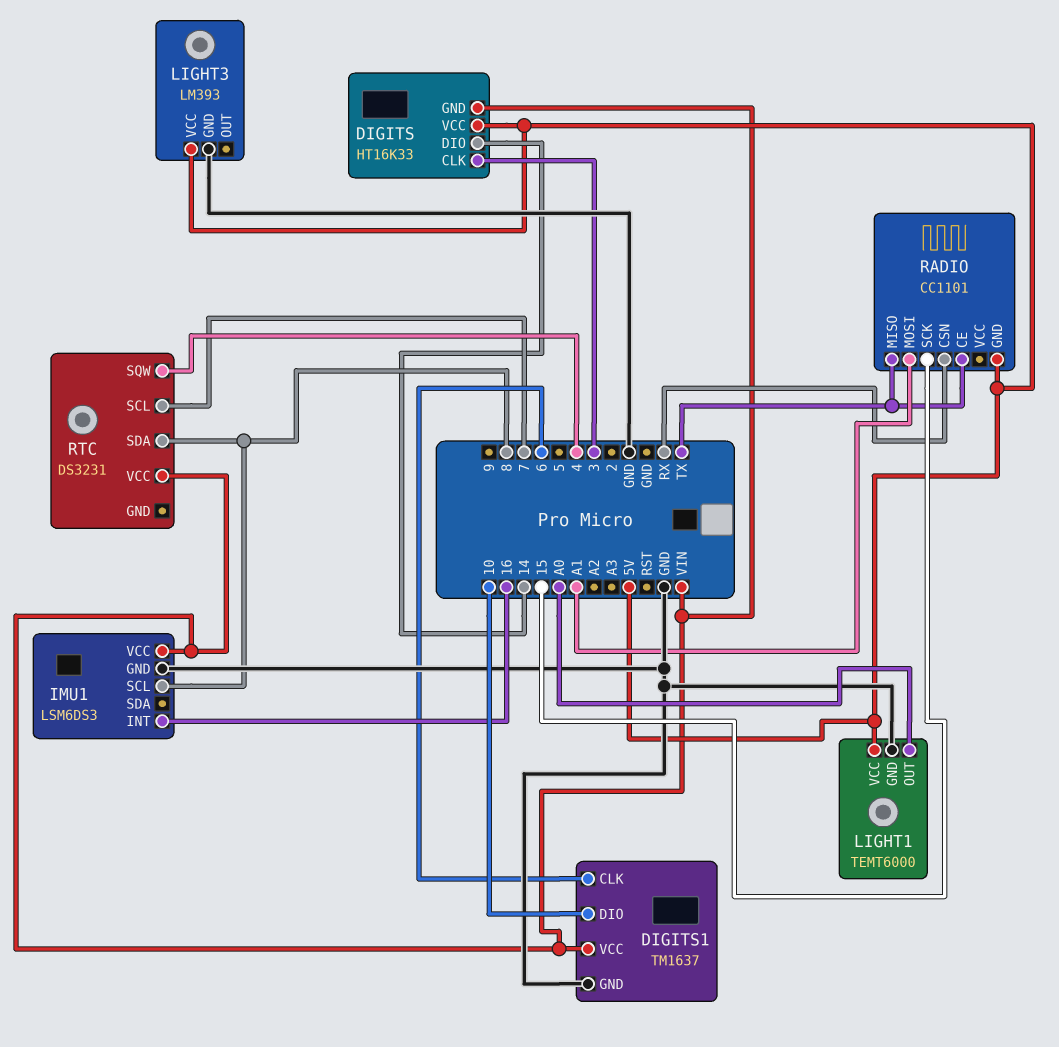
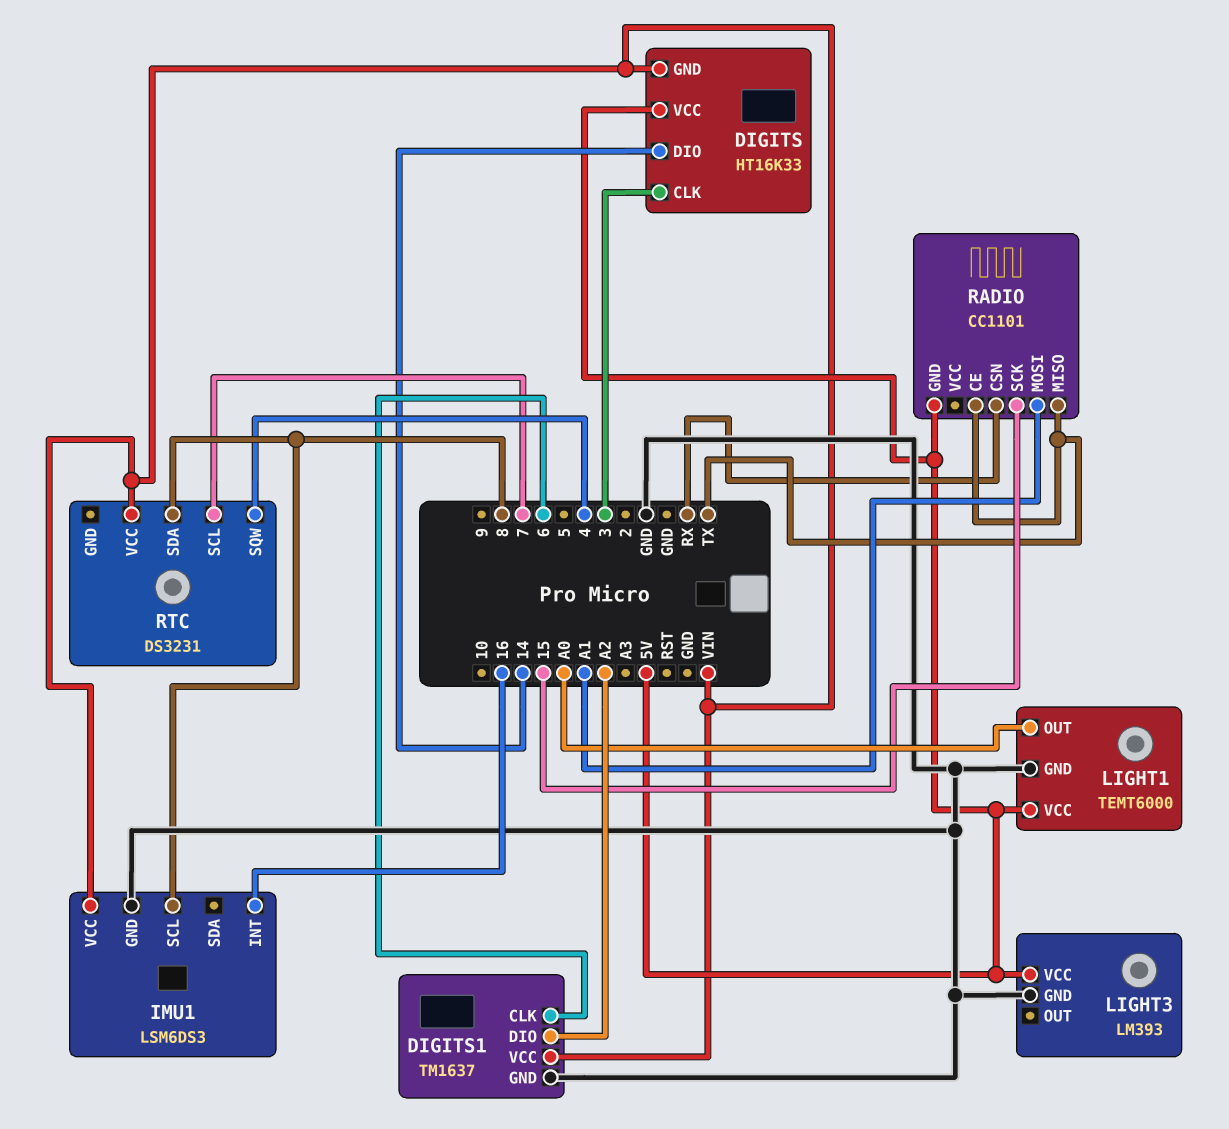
DIGITS1 pin DIO: 10 -> A2

